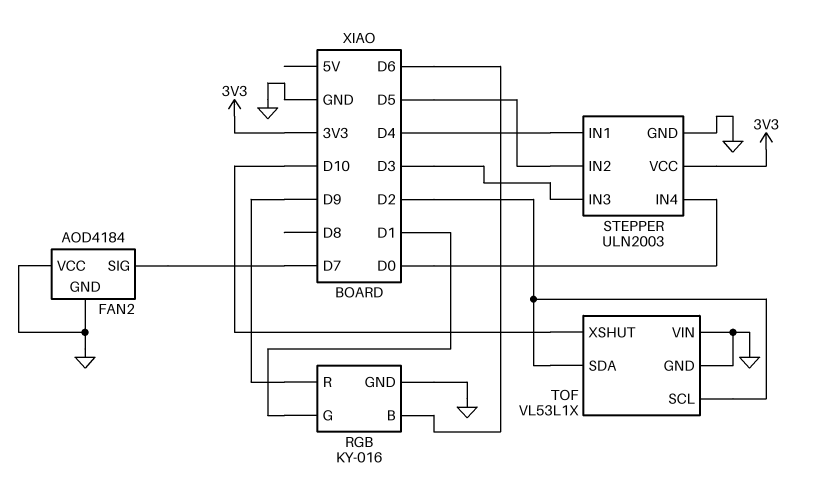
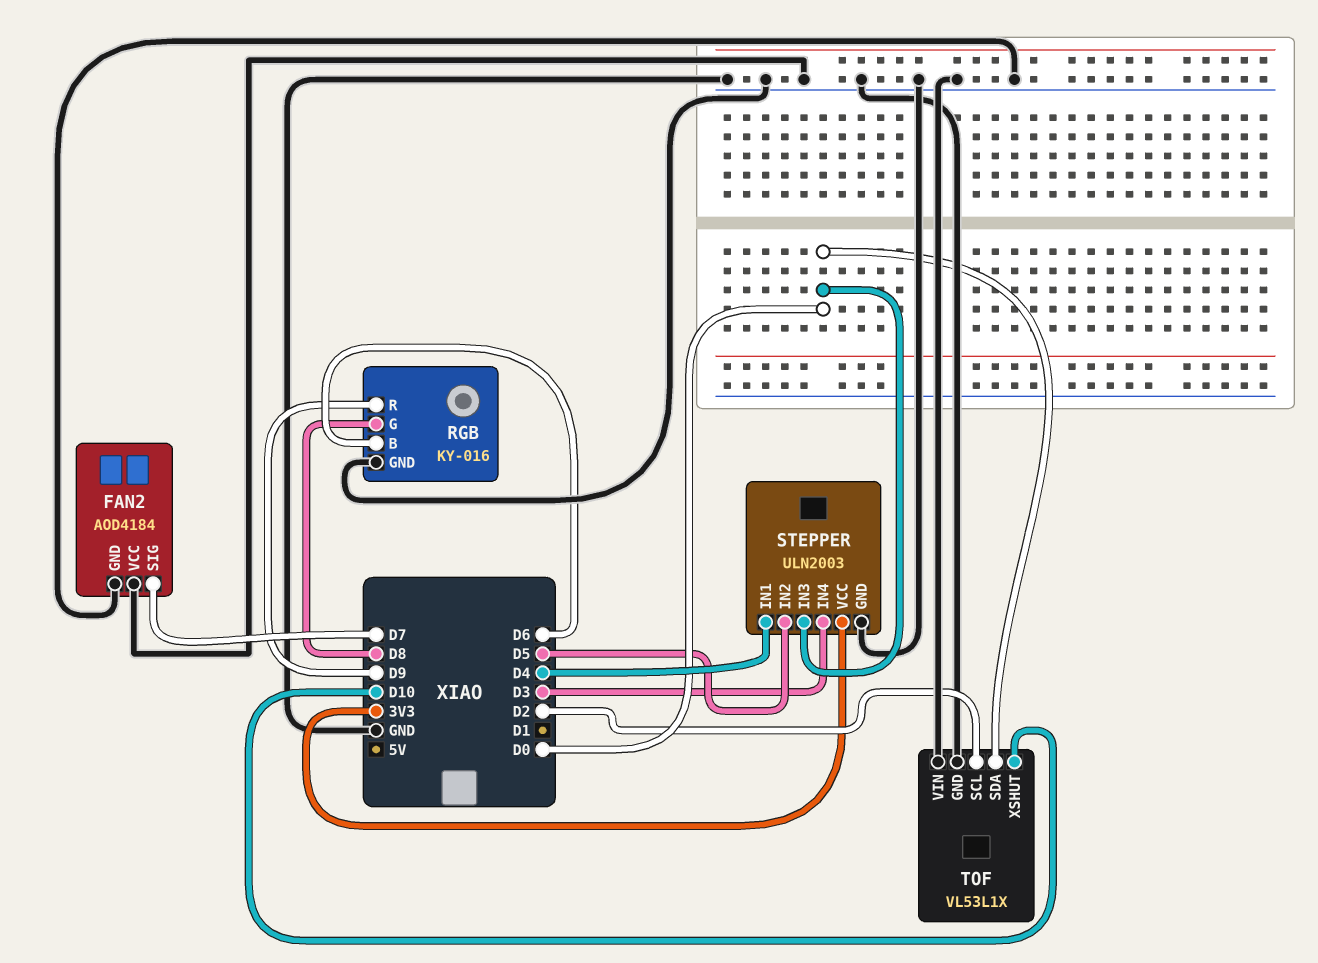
RGB pin G: D1 -> D8
STEPPER pin IN3: D3 -> D0
STEPPER pin IN4: D0 -> D3
TOF pin SDA: D2 -> D0

